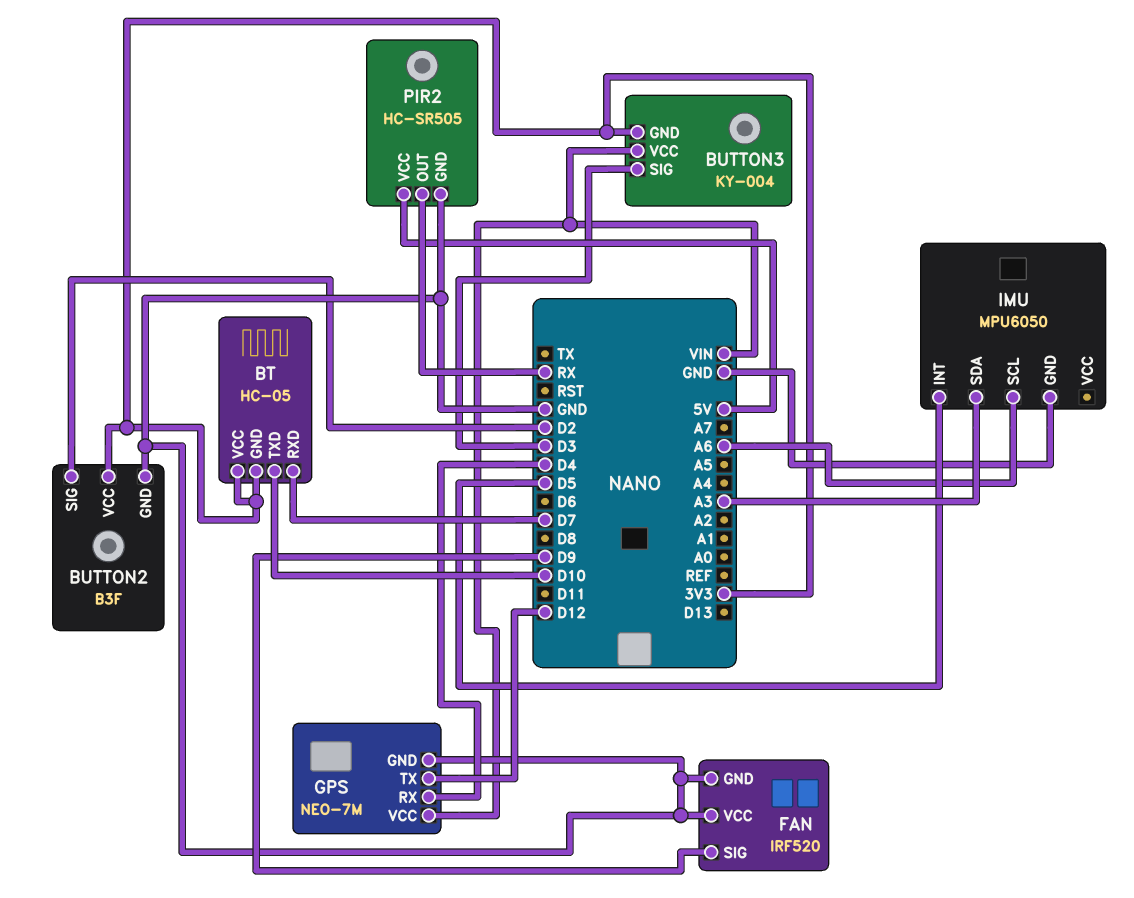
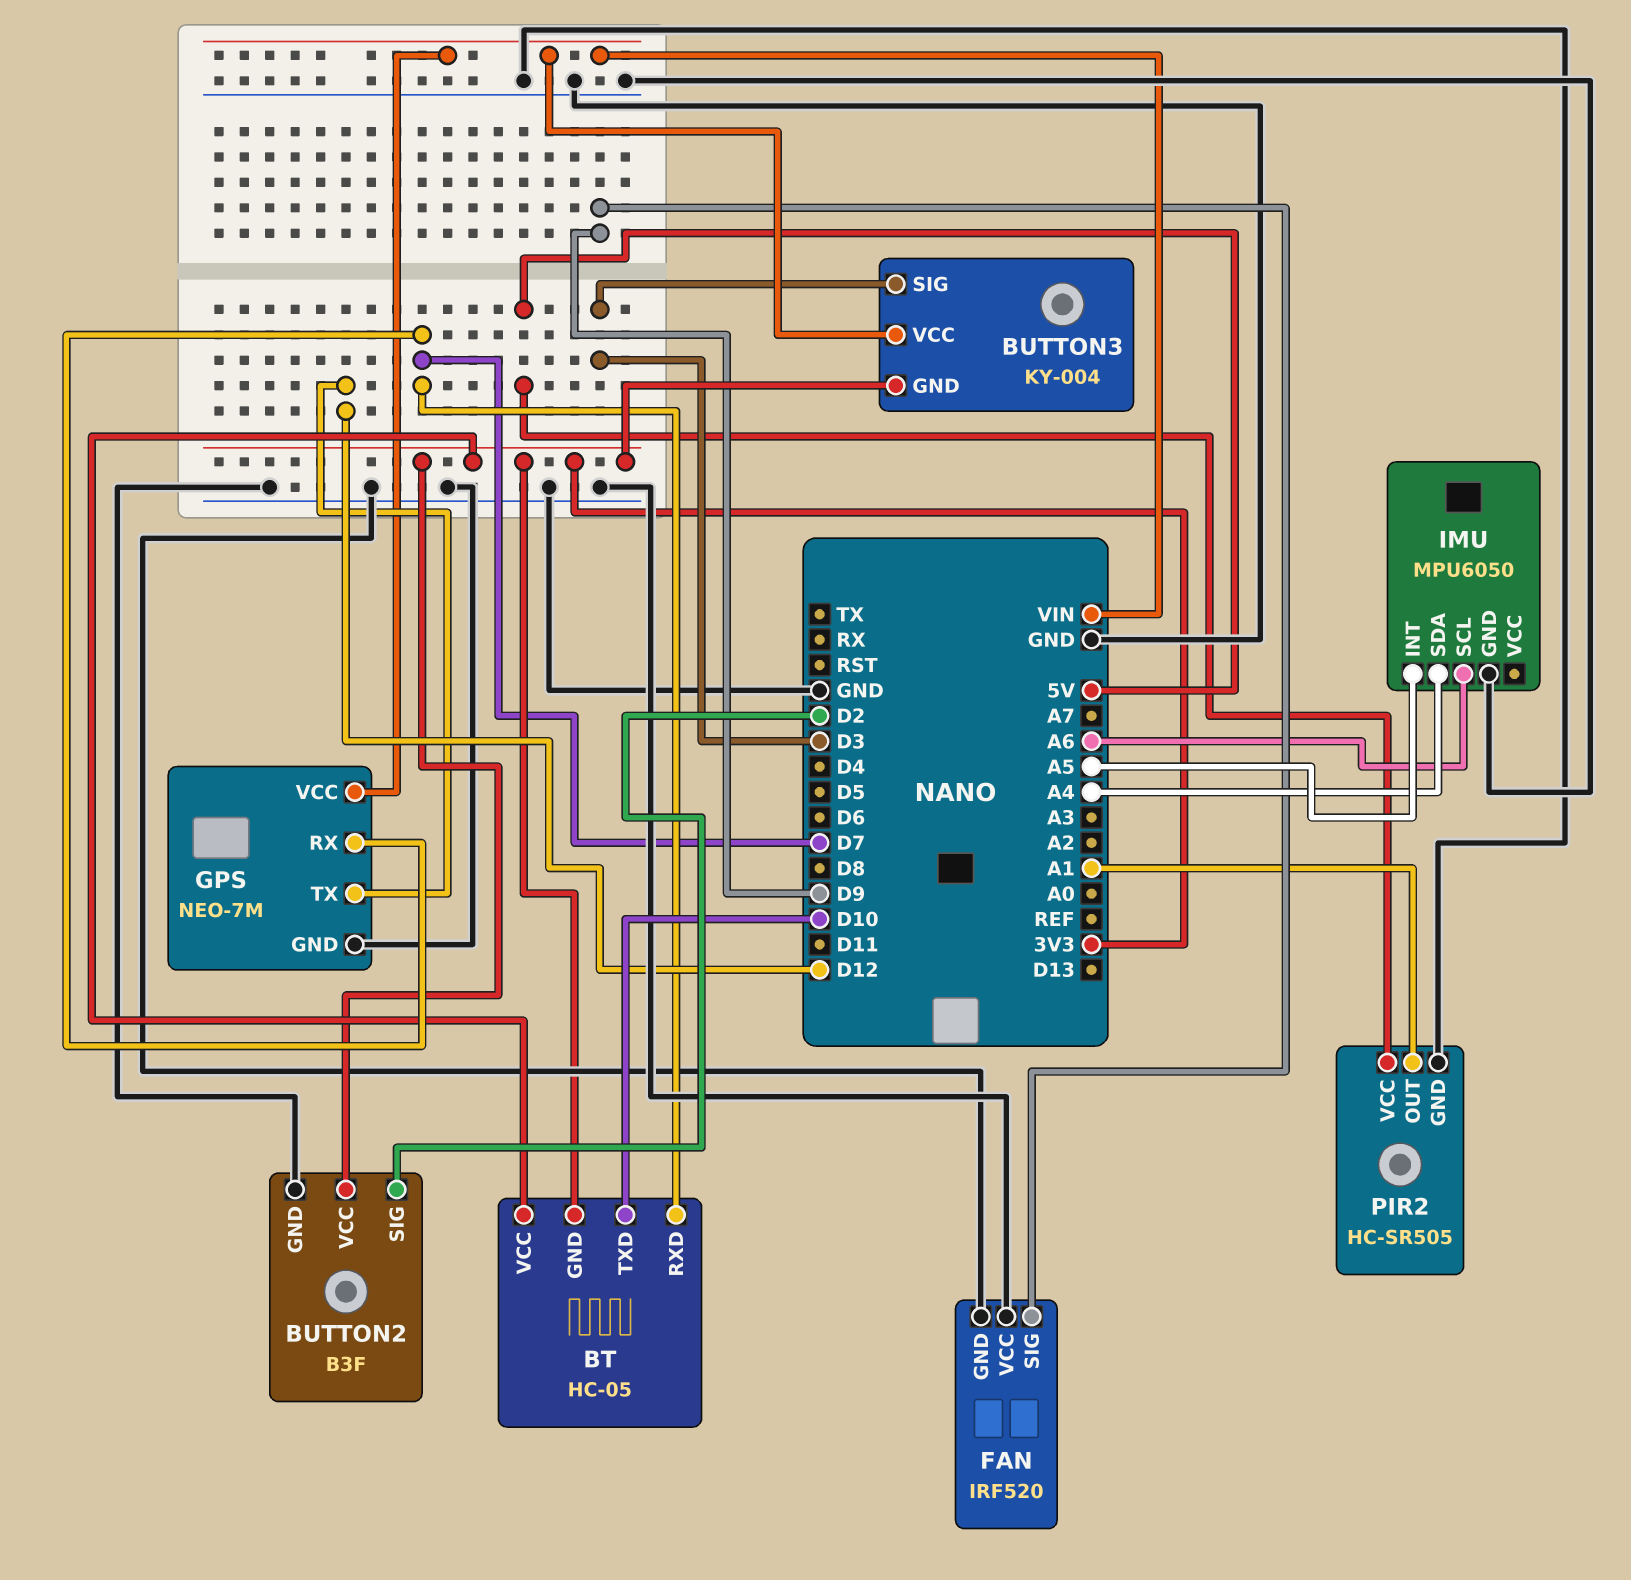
GPS pin RX: D4 -> D7
IMU pin INT: D5 -> A5
IMU pin SDA: A3 -> A4
PIR2 pin OUT: RX -> A1

